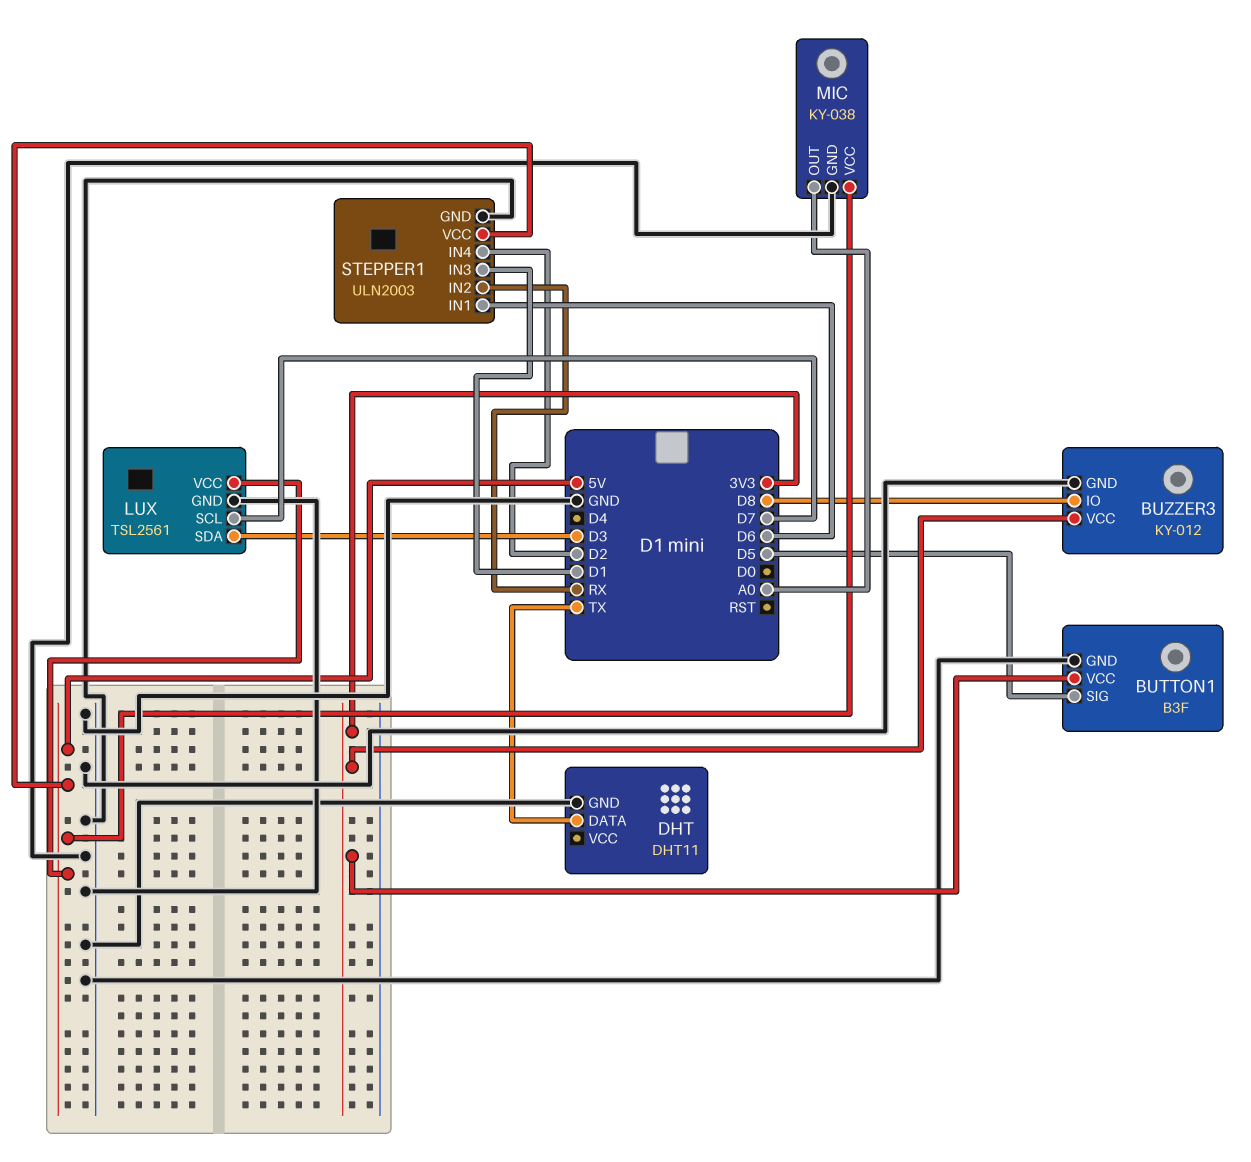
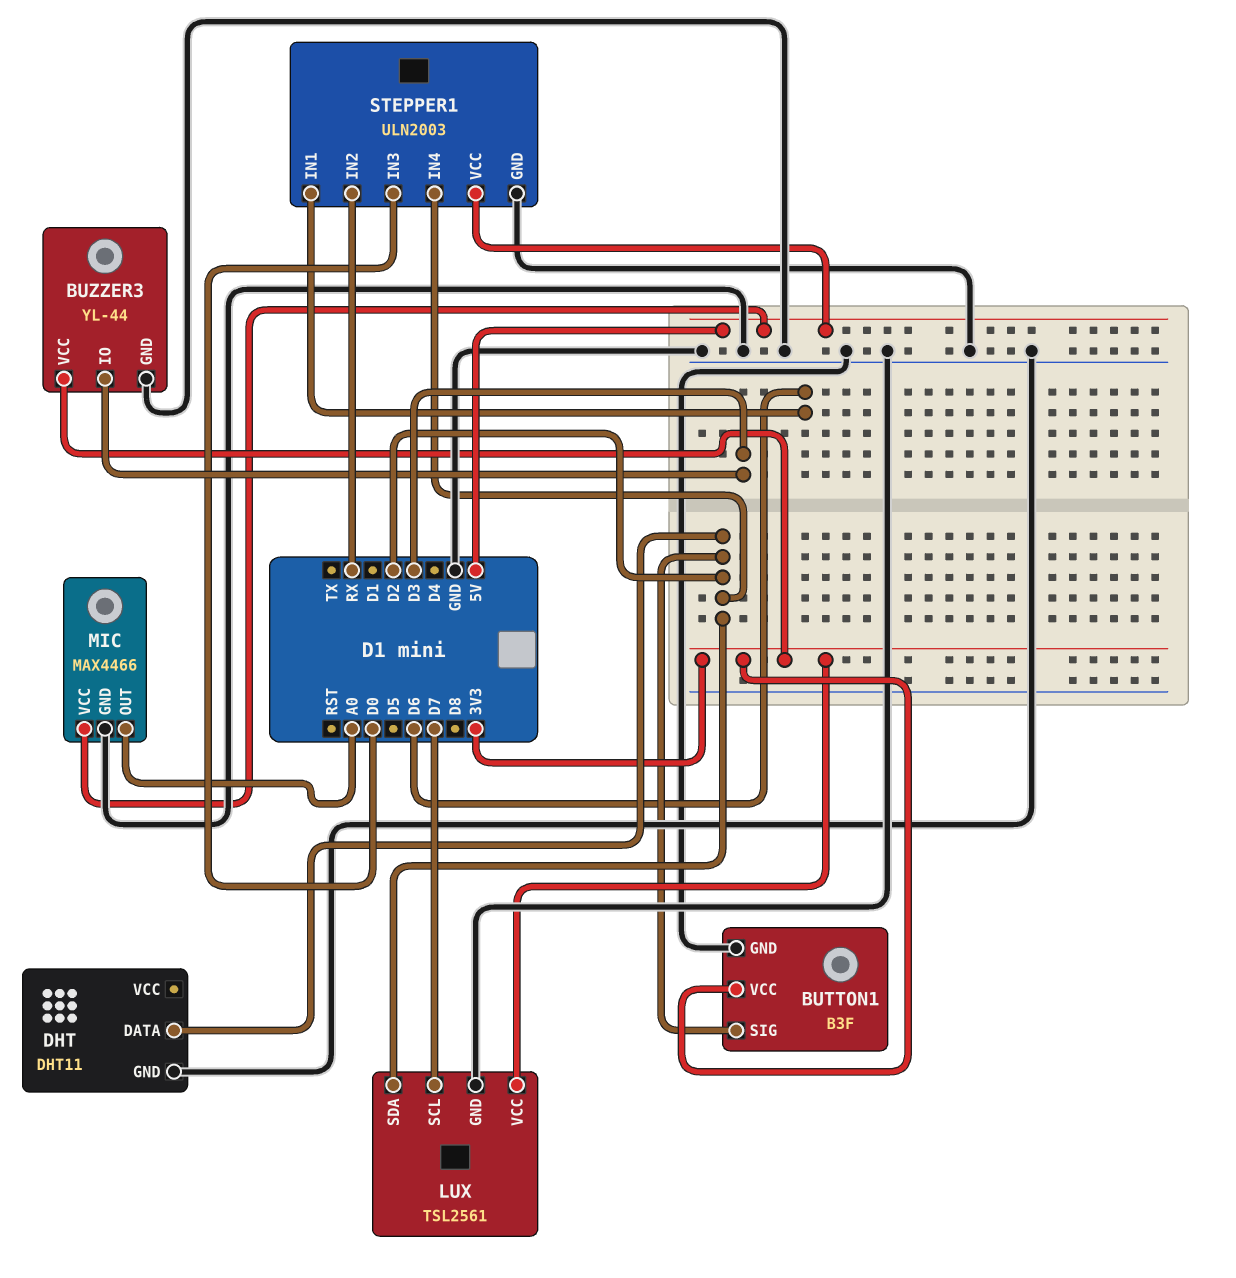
BUTTON1 pin SIG: D5 -> D2
BUZZER3: KY-012 -> YL-44
BUZZER3 pin IO: D8 -> D3
DHT pin DATA: TX -> D2
LUX pin SDA: D3 -> D2
LUX pin VCC: 5V -> 3V3
MIC: KY-038 -> MAX4466
STEPPER1 pin IN3: D1 -> D0

